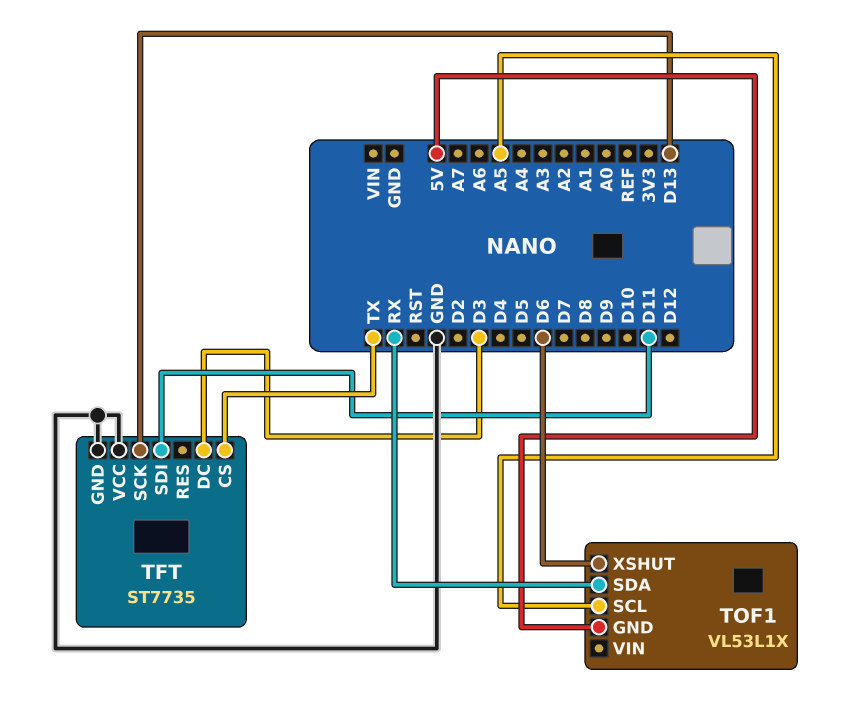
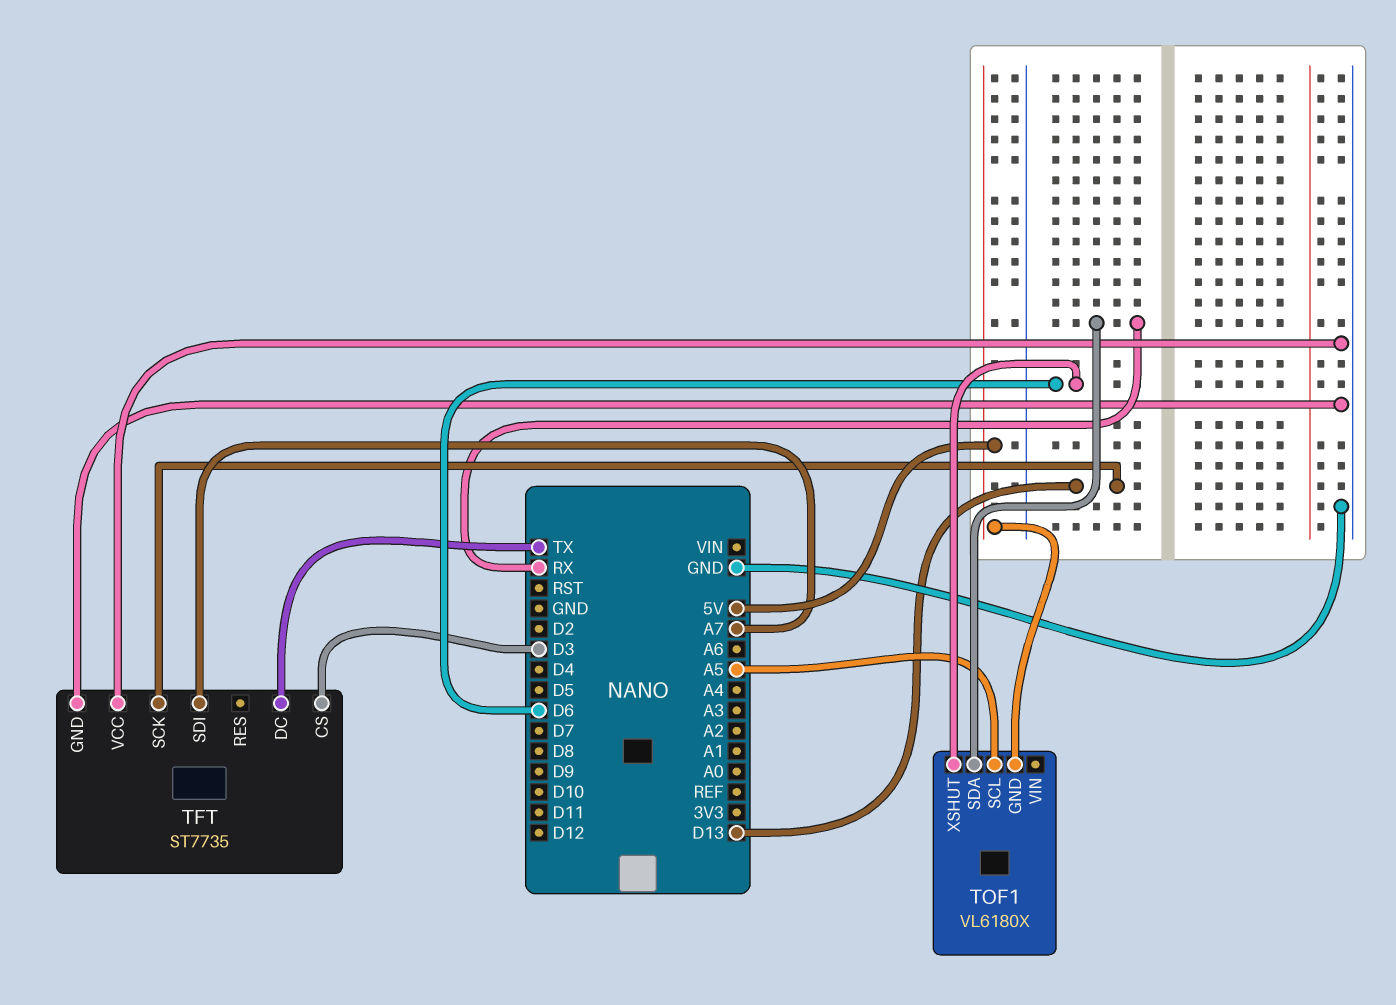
TFT pin CS: TX -> D3
TFT pin DC: D3 -> TX
TFT pin SDI: D11 -> A7
TOF1: VL53L1X -> VL6180X

